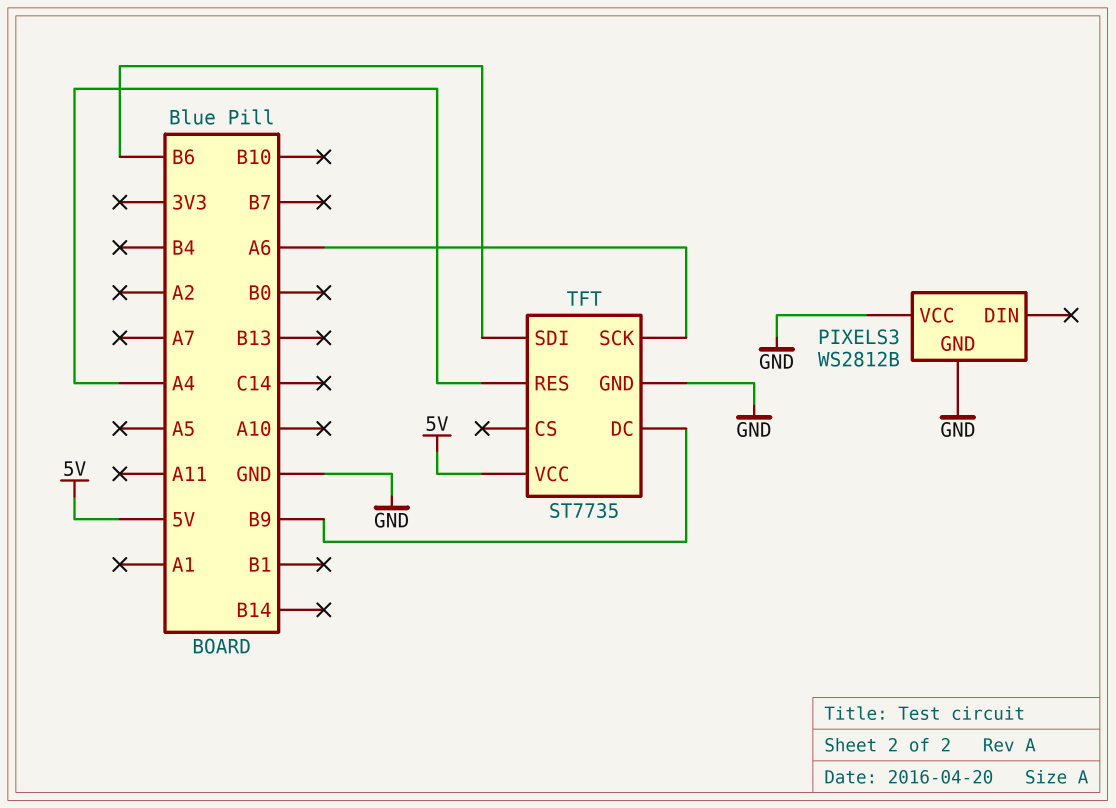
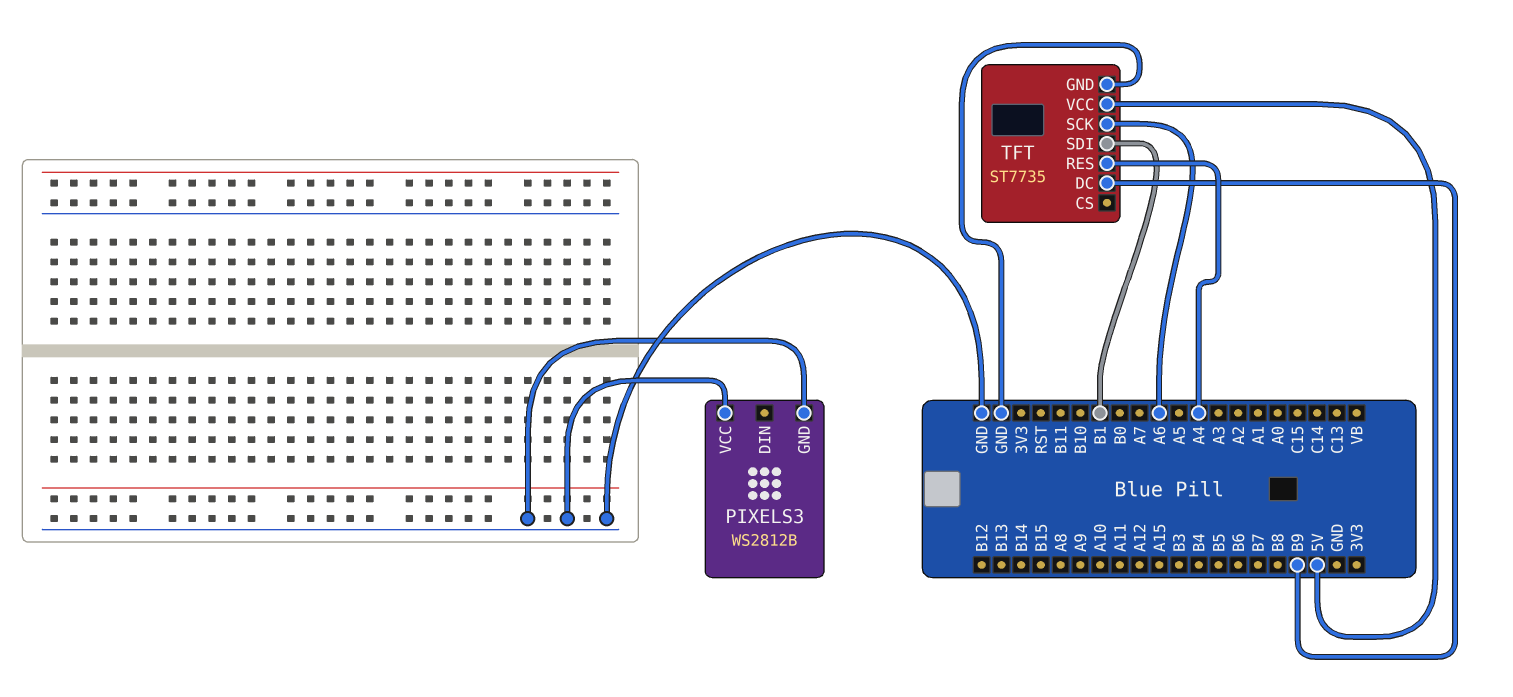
TFT pin SDI: B6 -> B1

